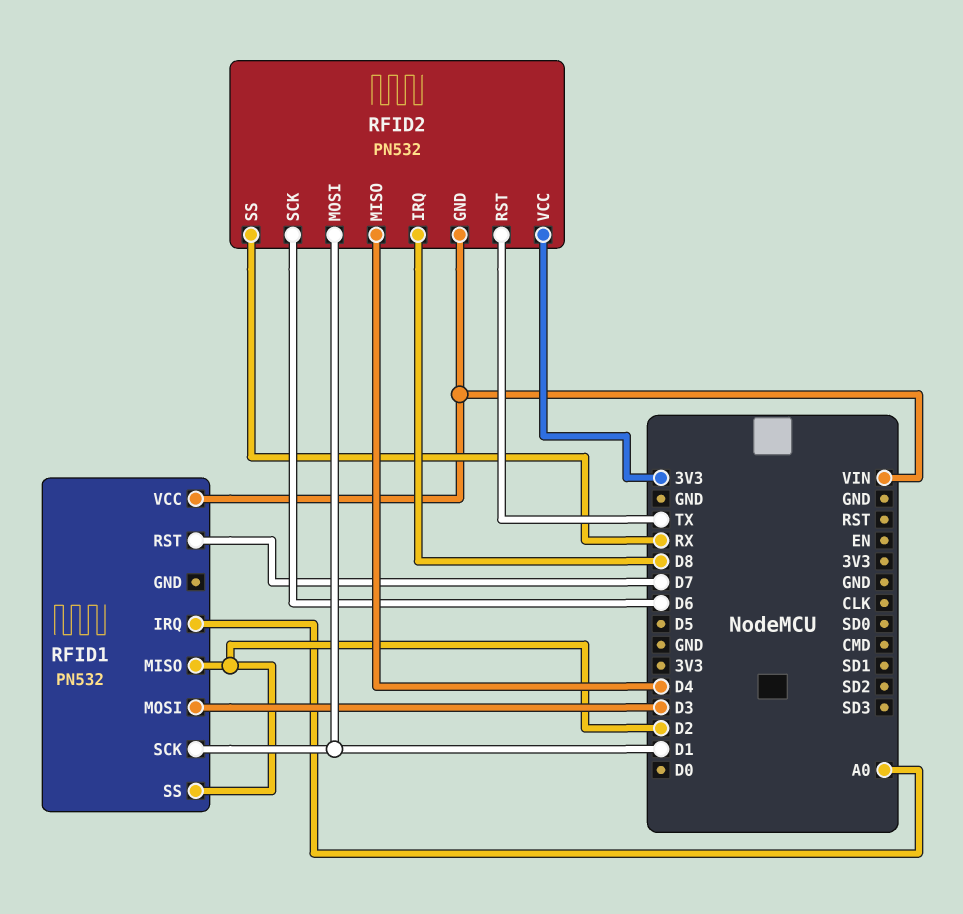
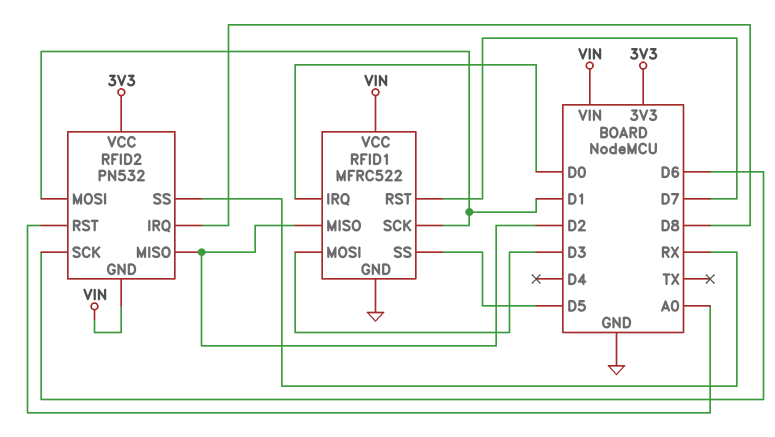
RFID1: PN532 -> MFRC522
RFID1 pin GND: none -> GND
RFID1 pin IRQ: A0 -> D0
RFID1 pin SS: D2 -> D5
RFID2 pin MISO: D4 -> D2
RFID2 pin RST: TX -> A0

